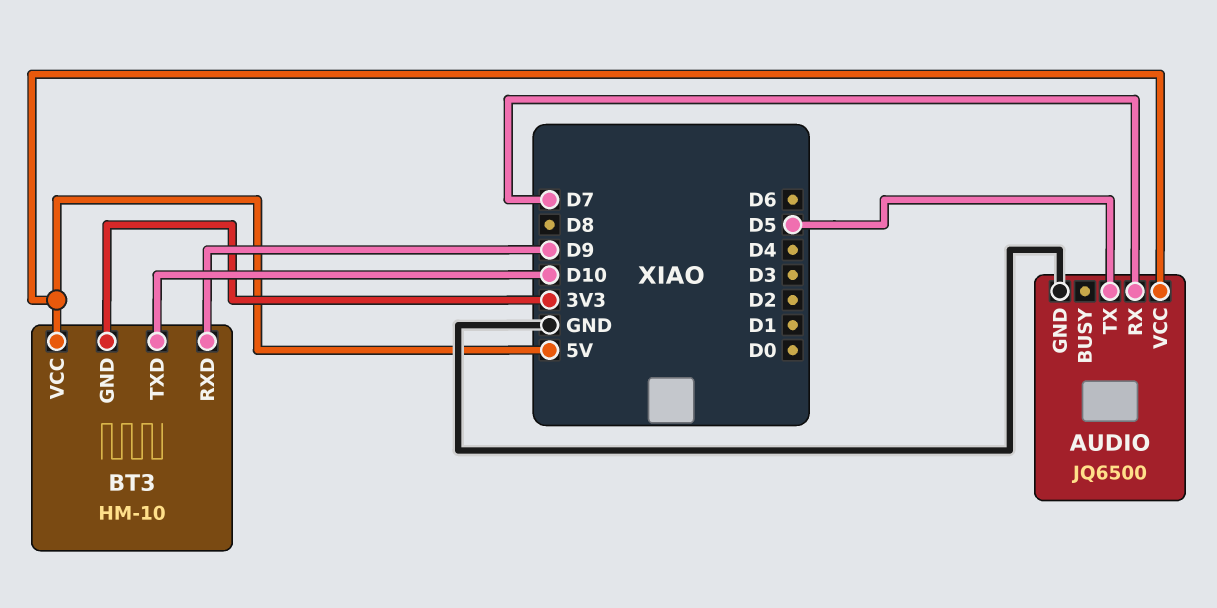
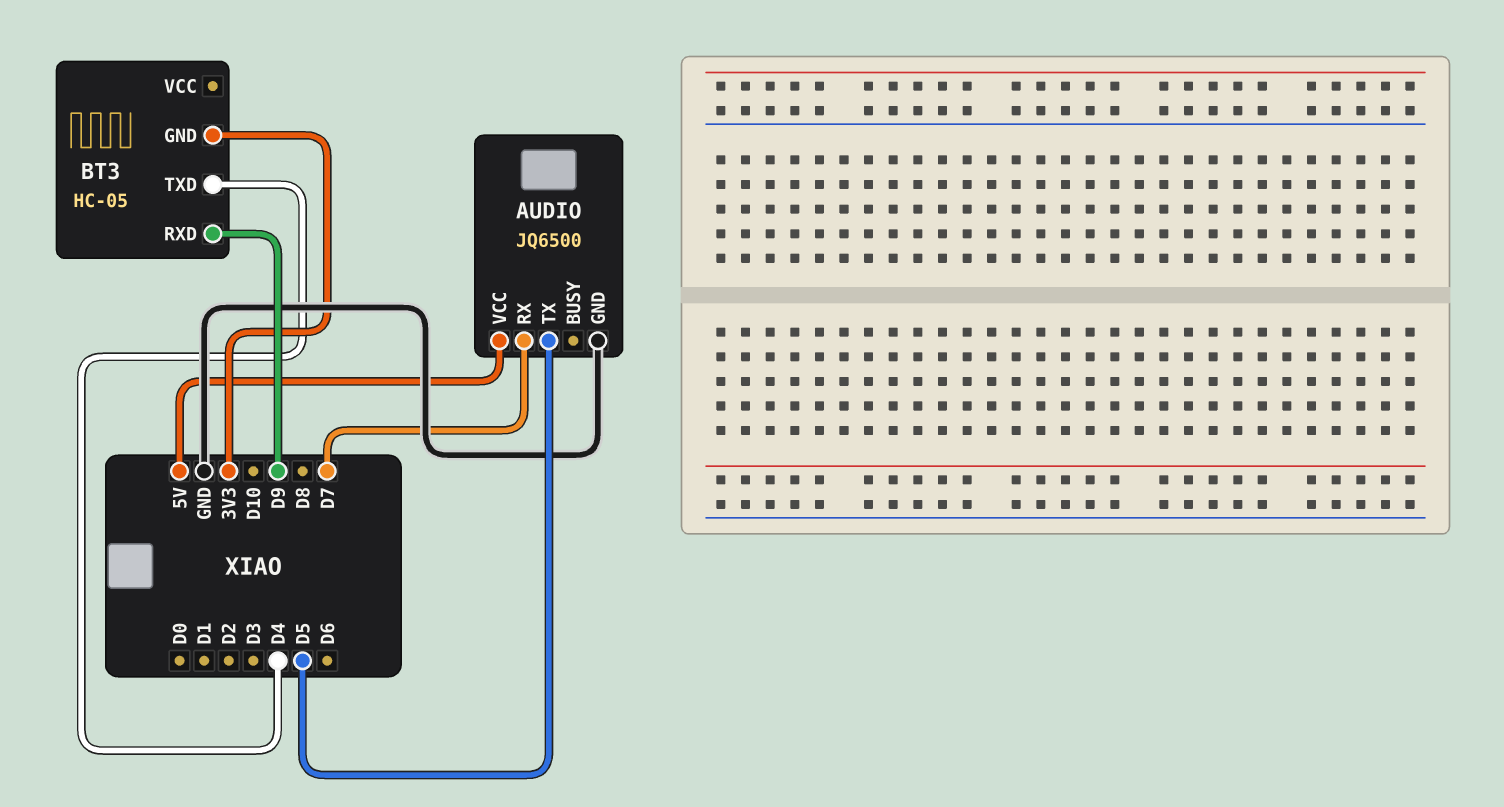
BT3: HM-10 -> HC-05
BT3 pin TXD: D10 -> D4
BT3 pin VCC: 5V -> none

